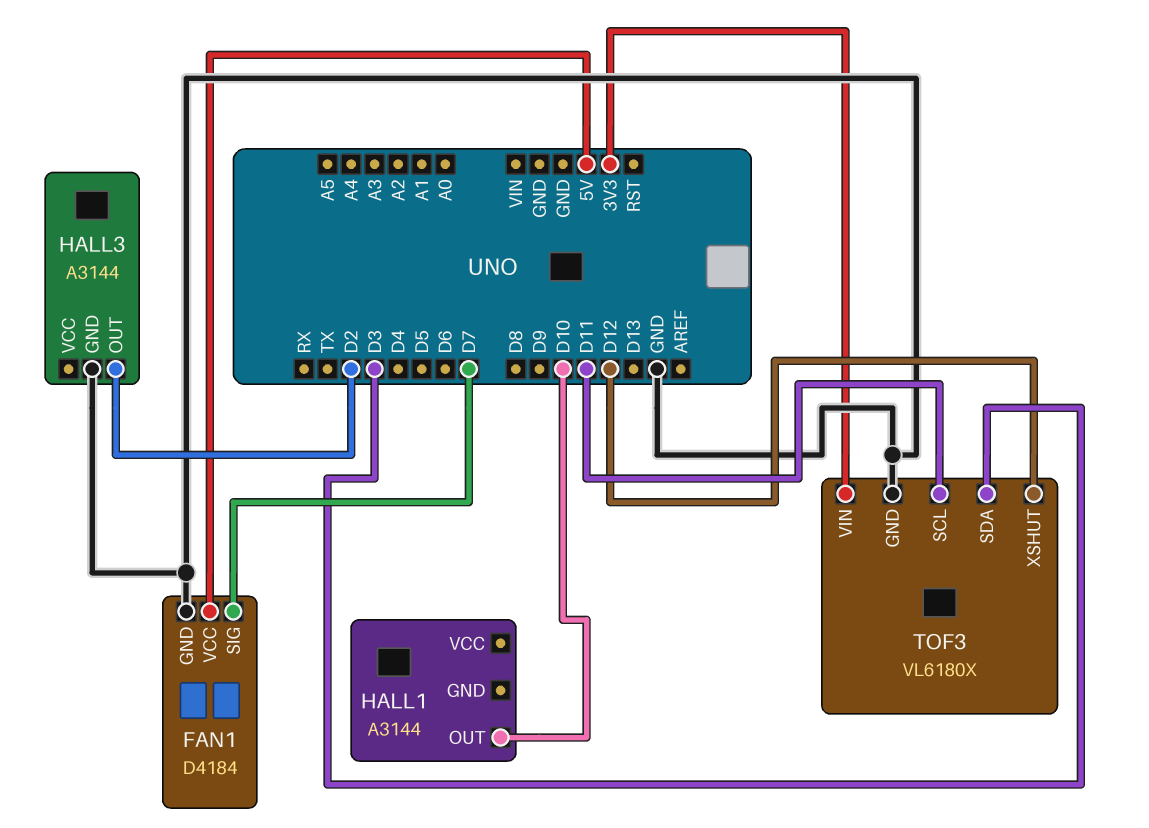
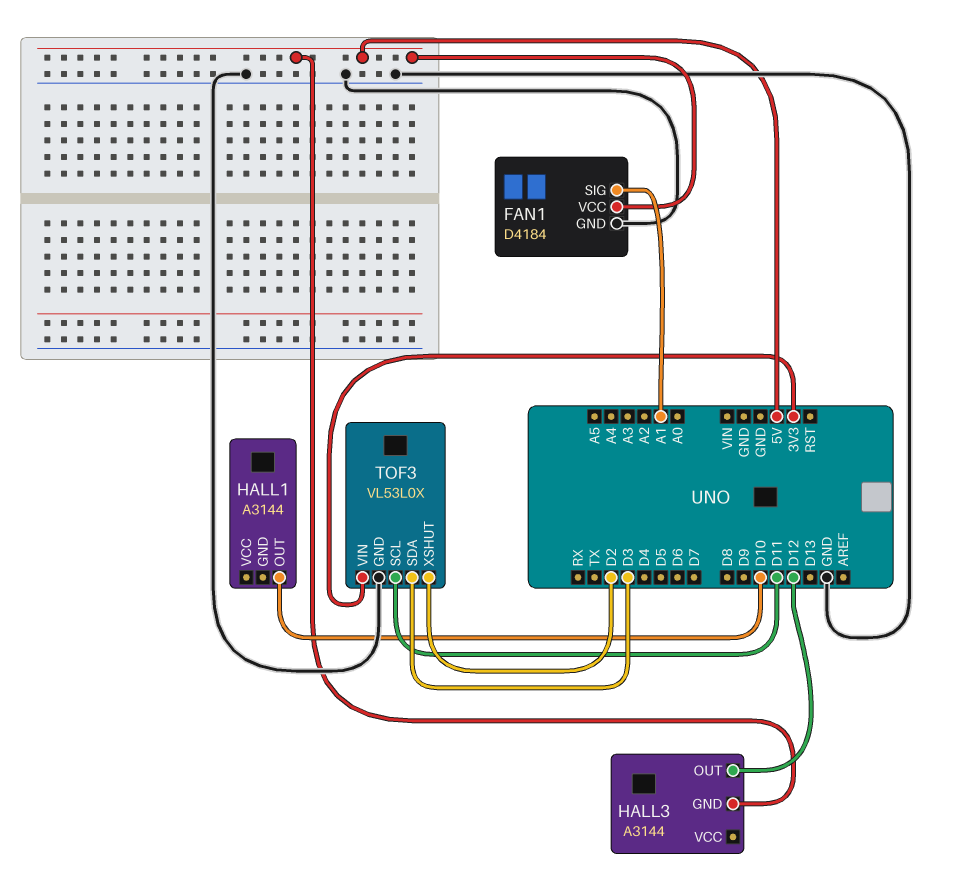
FAN1 pin SIG: D7 -> A1
HALL3 pin GND: GND -> 5V
HALL3 pin OUT: D2 -> D12
TOF3: VL6180X -> VL53L0X
TOF3 pin XSHUT: D12 -> D2

